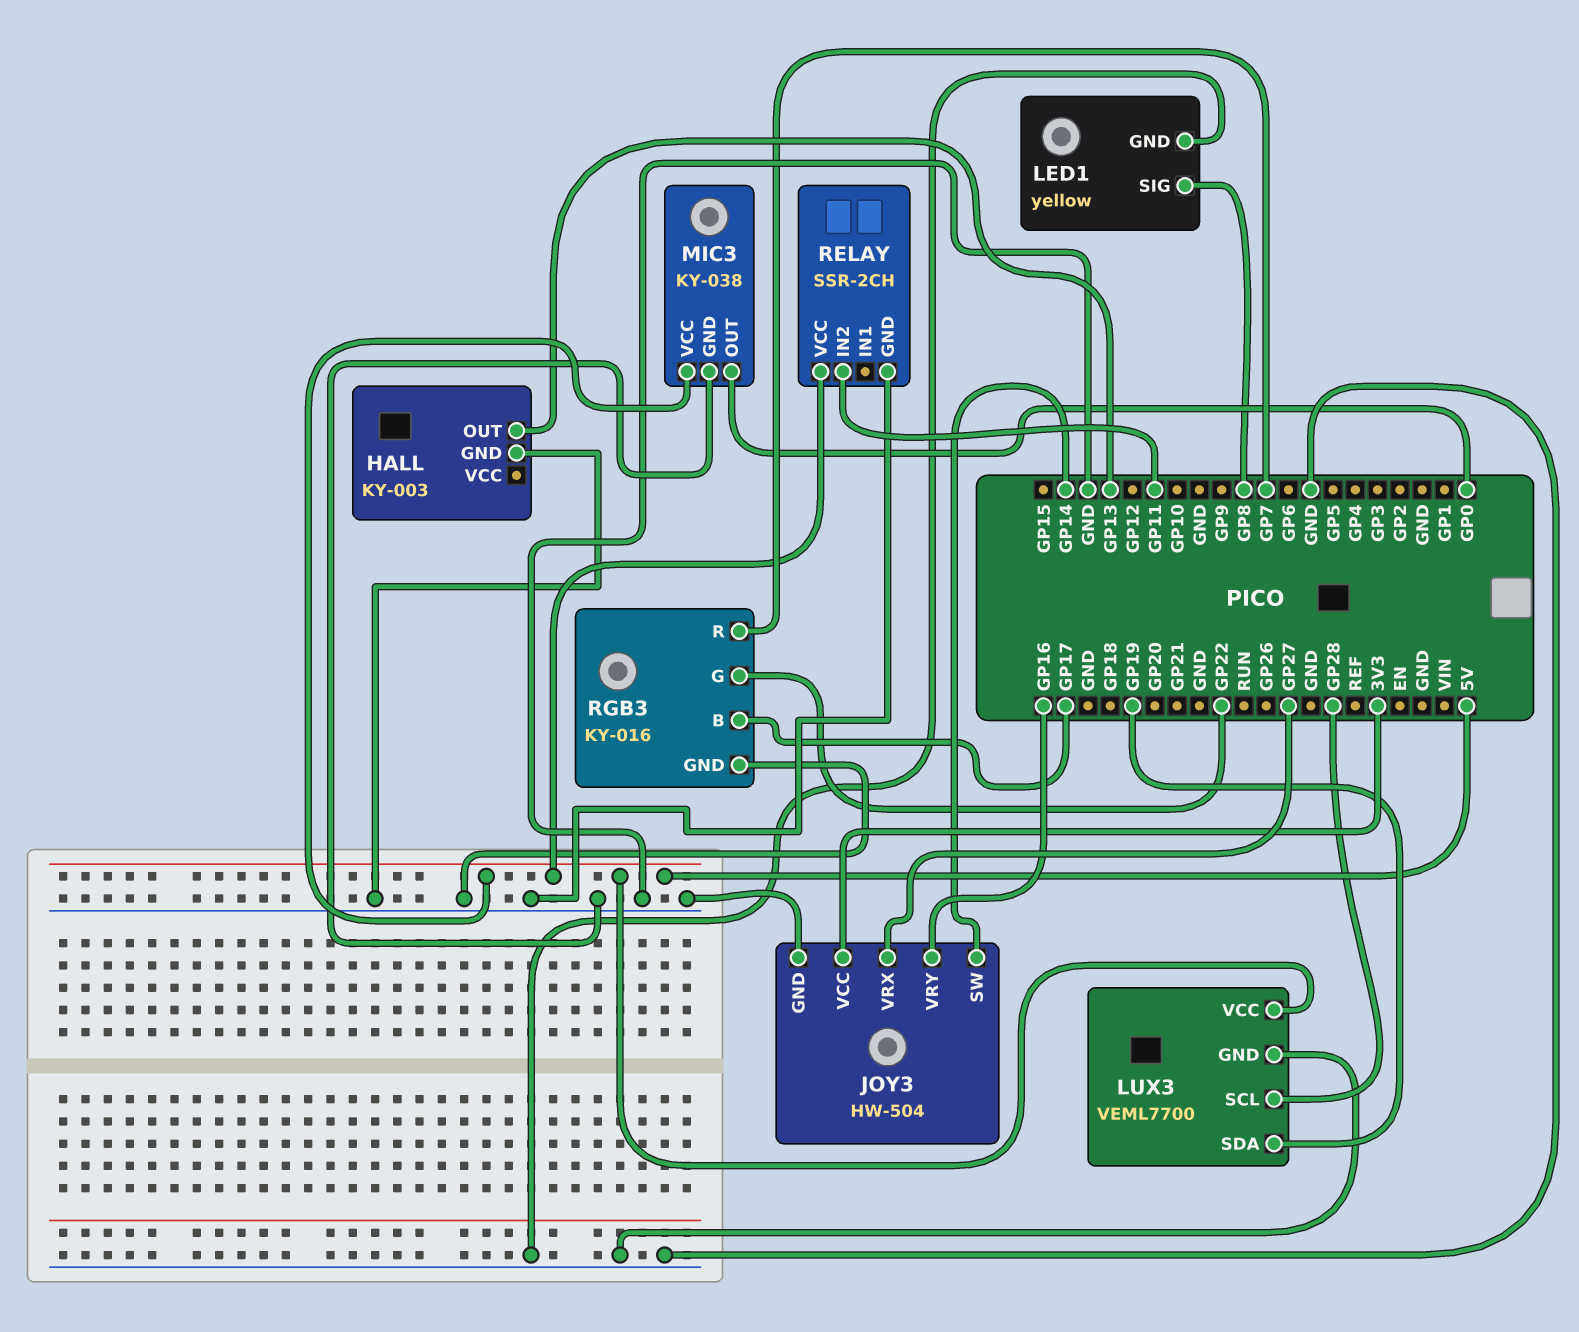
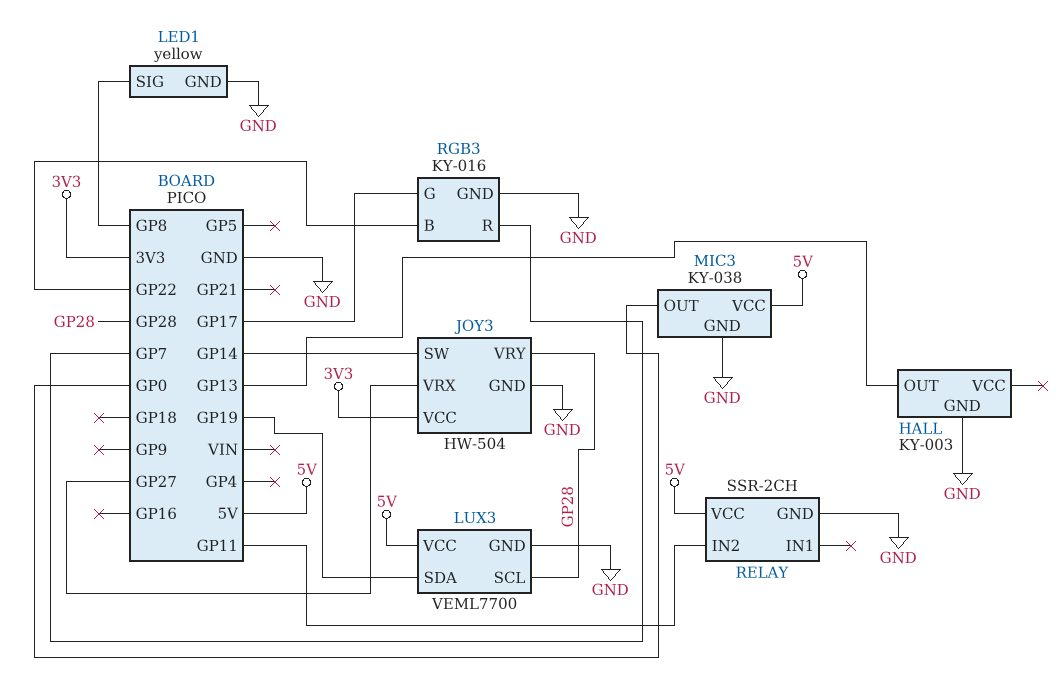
JOY3 pin VRY: GP16 -> GP28
RGB3 pin B: GP17 -> GP22
RGB3 pin G: GP22 -> GP17

